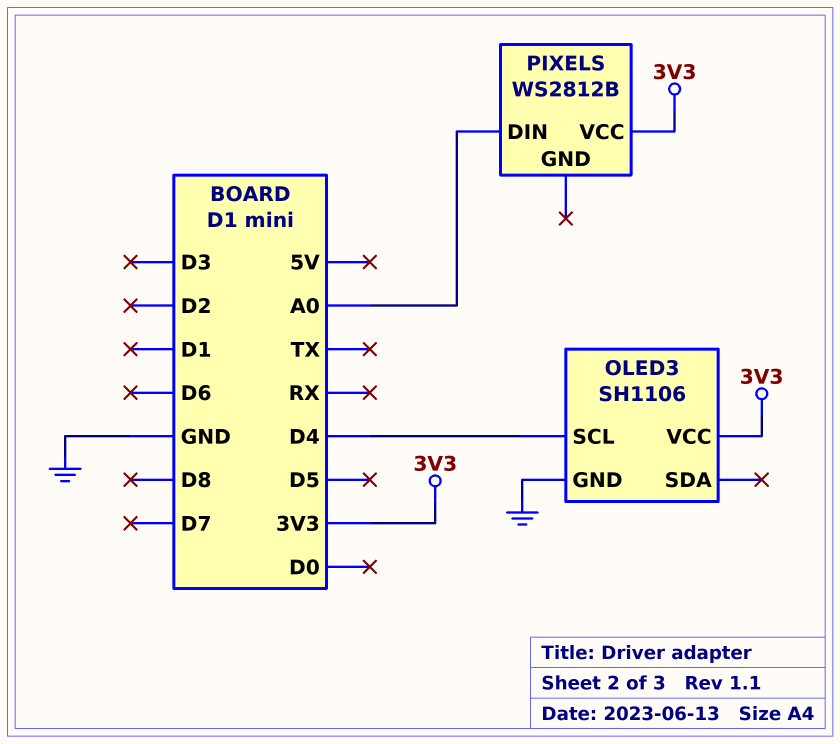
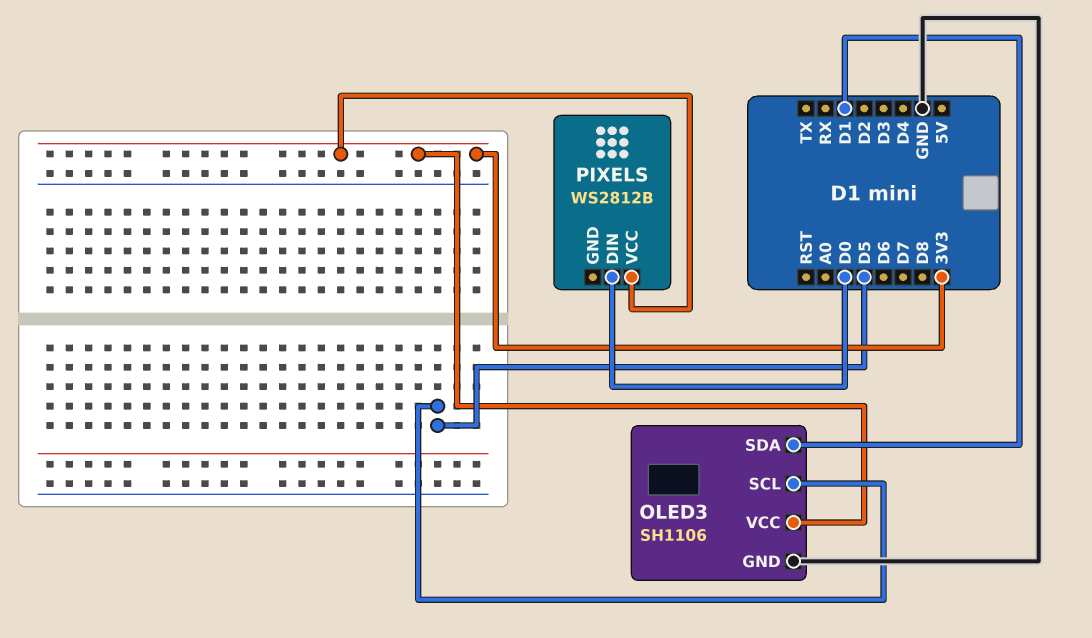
OLED3 pin SCL: D4 -> D5
OLED3 pin SDA: none -> D1
PIXELS pin DIN: A0 -> D0

